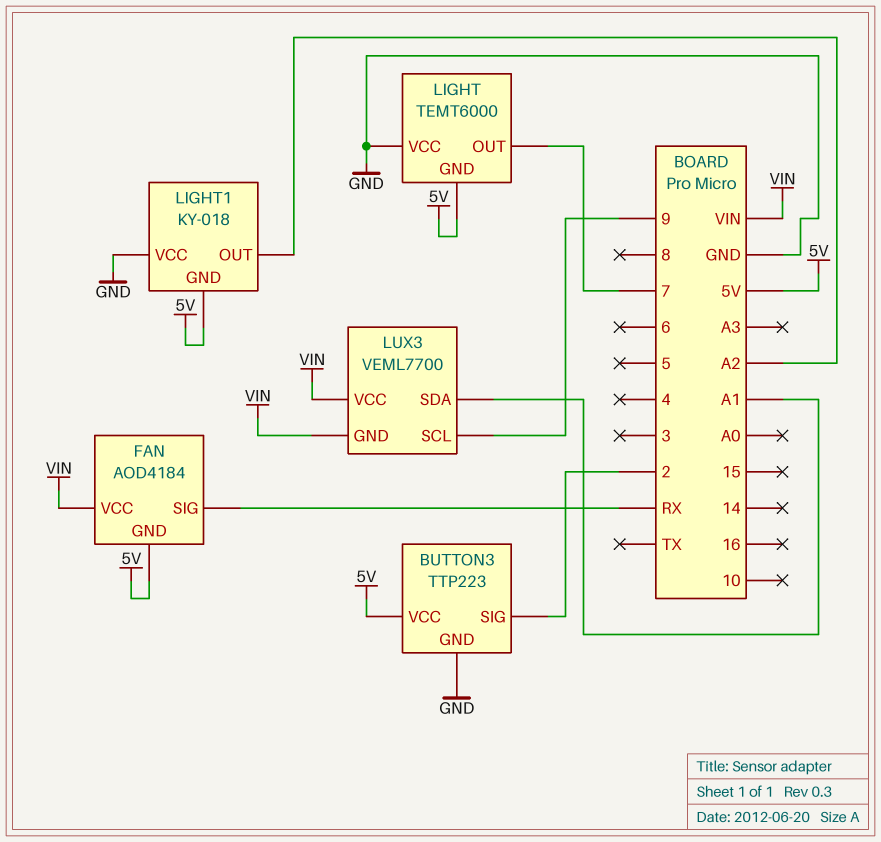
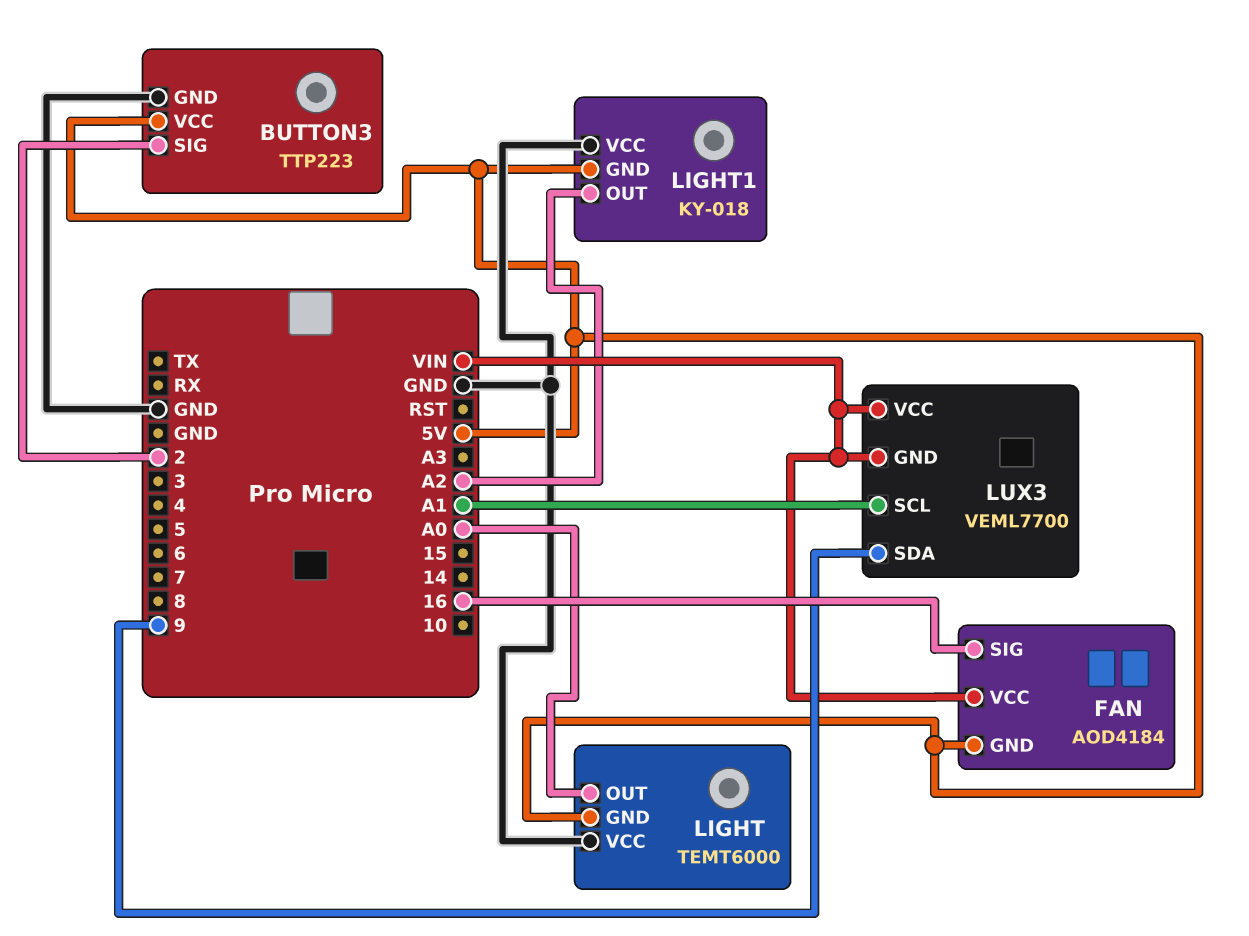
FAN pin SIG: RX -> 16
LIGHT pin OUT: 7 -> A0
LUX3 pin SCL: 9 -> A1
LUX3 pin SDA: A1 -> 9

